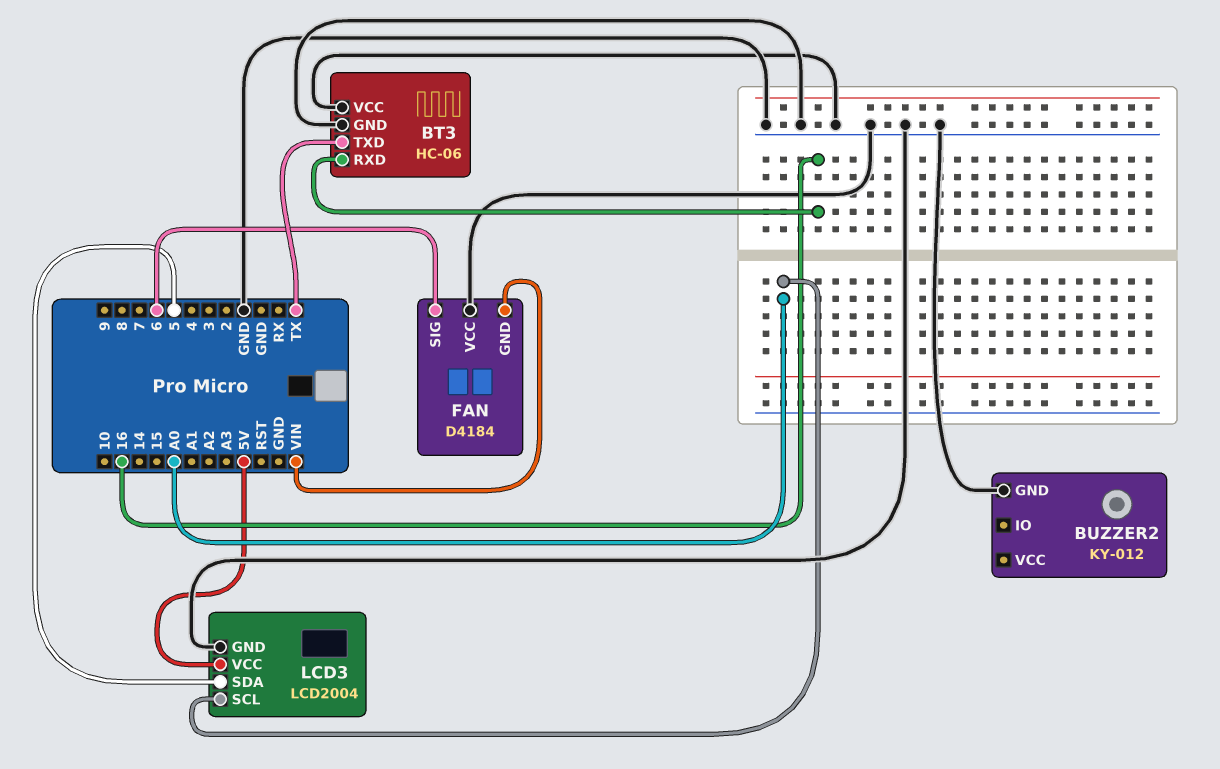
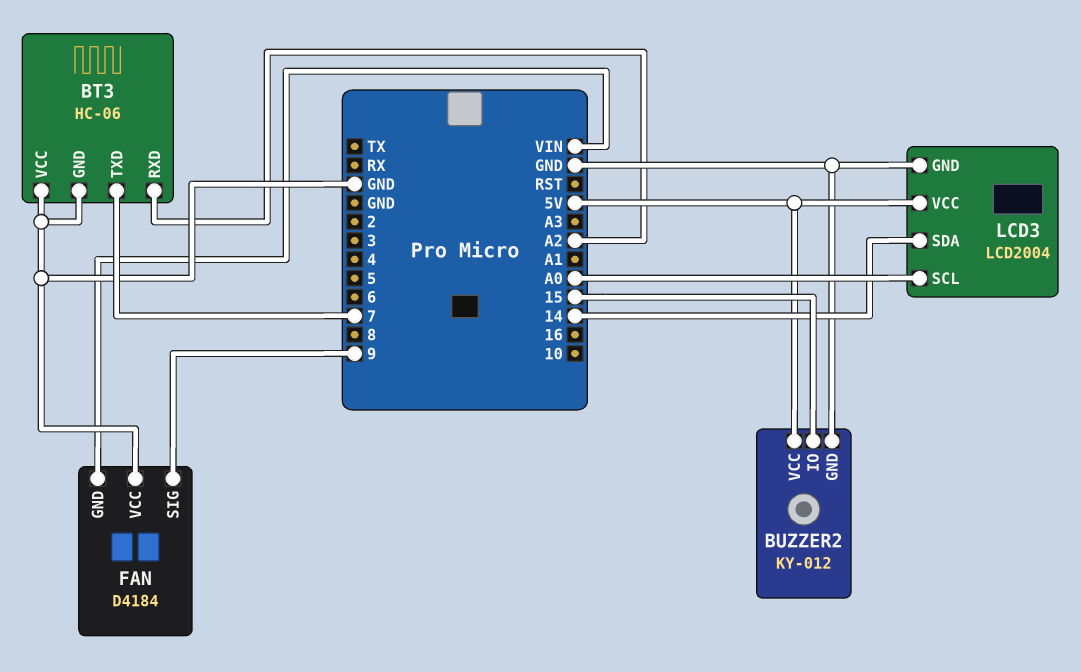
BT3 pin RXD: 16 -> A2
BT3 pin TXD: TX -> 7
BUZZER2 pin IO: none -> 15
BUZZER2 pin VCC: none -> 5V
FAN pin SIG: 6 -> 9
LCD3 pin SDA: 5 -> 14

